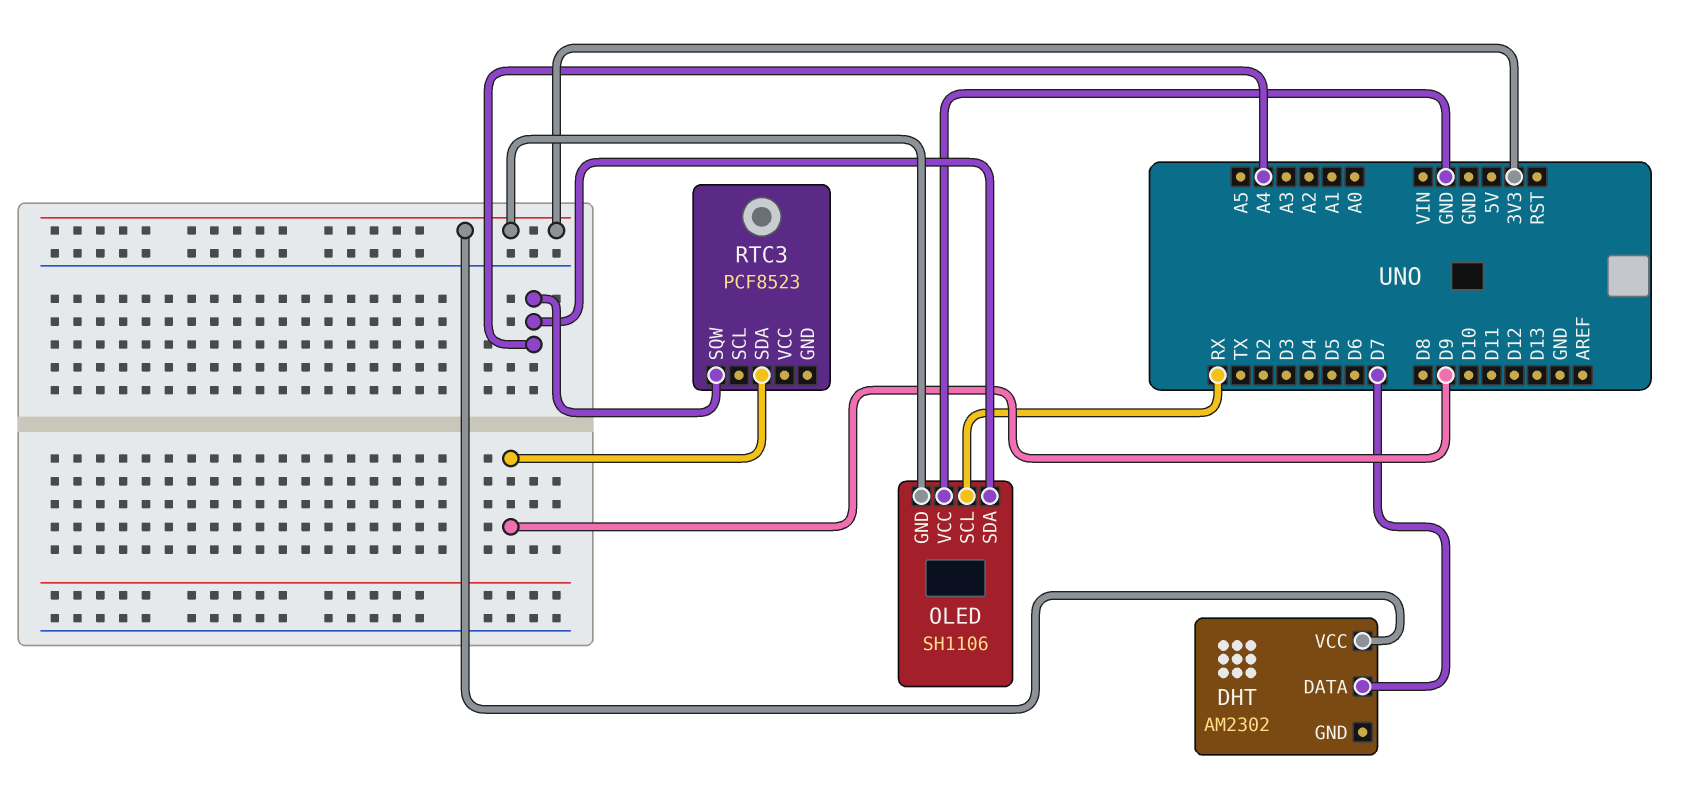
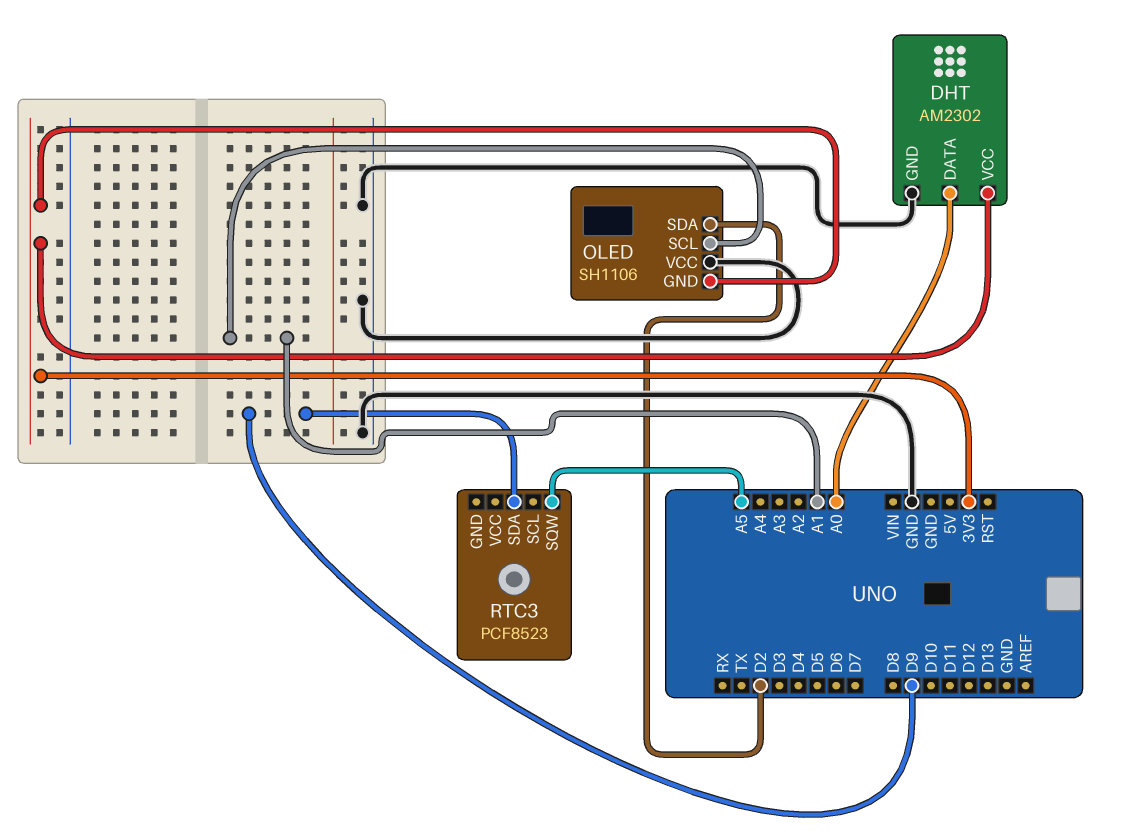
DHT pin DATA: D7 -> A0
DHT pin GND: none -> GND
OLED pin SCL: RX -> A1
OLED pin SDA: A4 -> D2
RTC3 pin SQW: A4 -> A5

